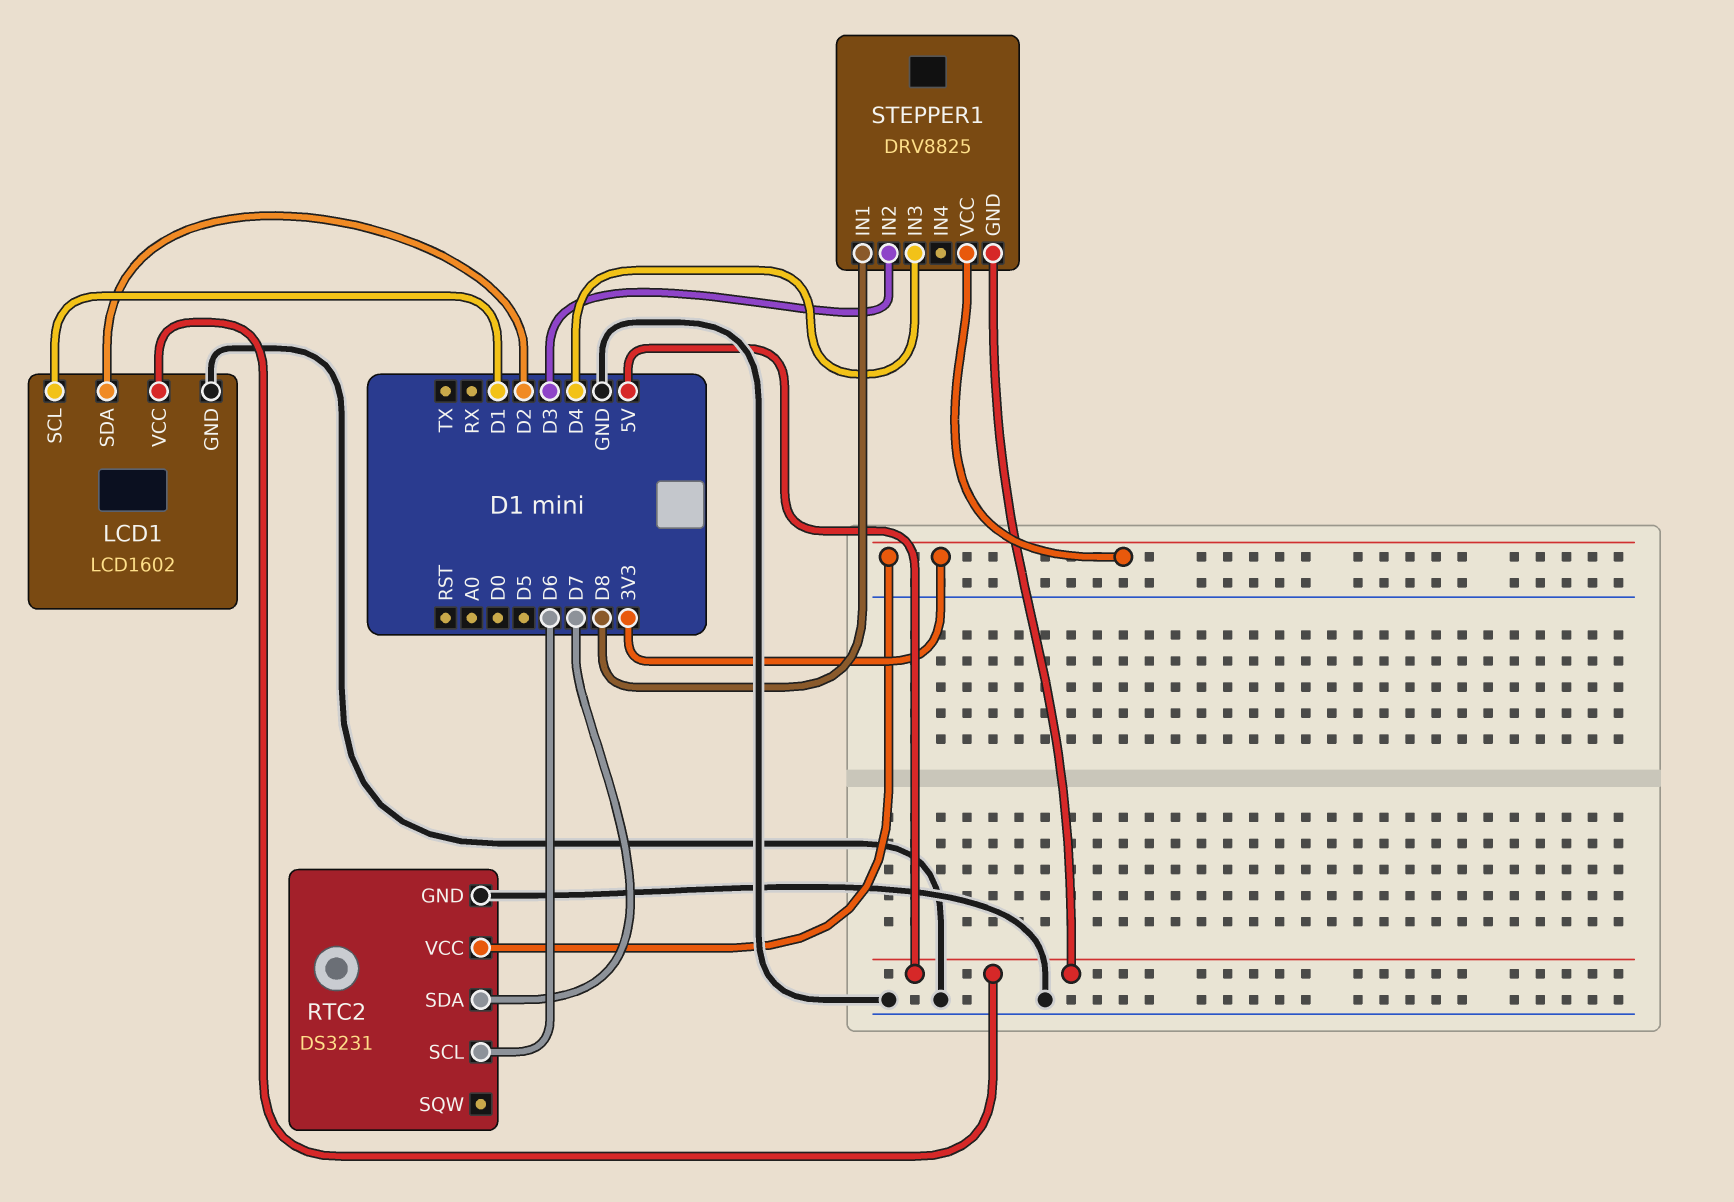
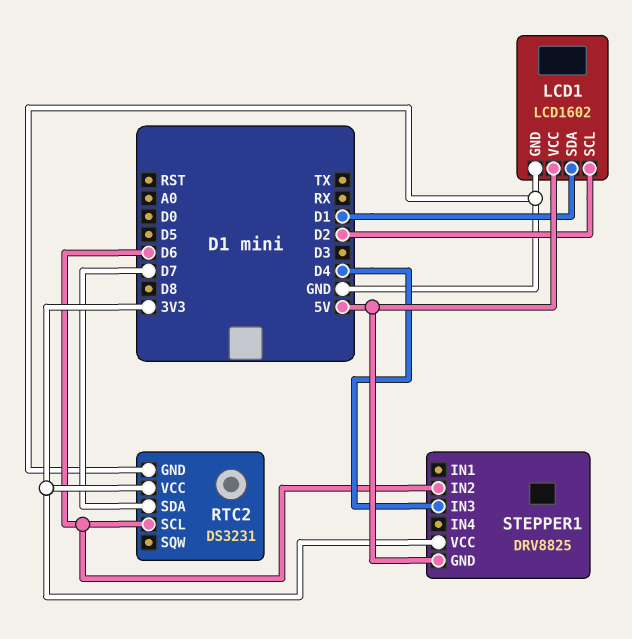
LCD1 pin SCL: D1 -> D2
LCD1 pin SDA: D2 -> D1
STEPPER1 pin IN1: D8 -> none
STEPPER1 pin IN2: D3 -> D6

